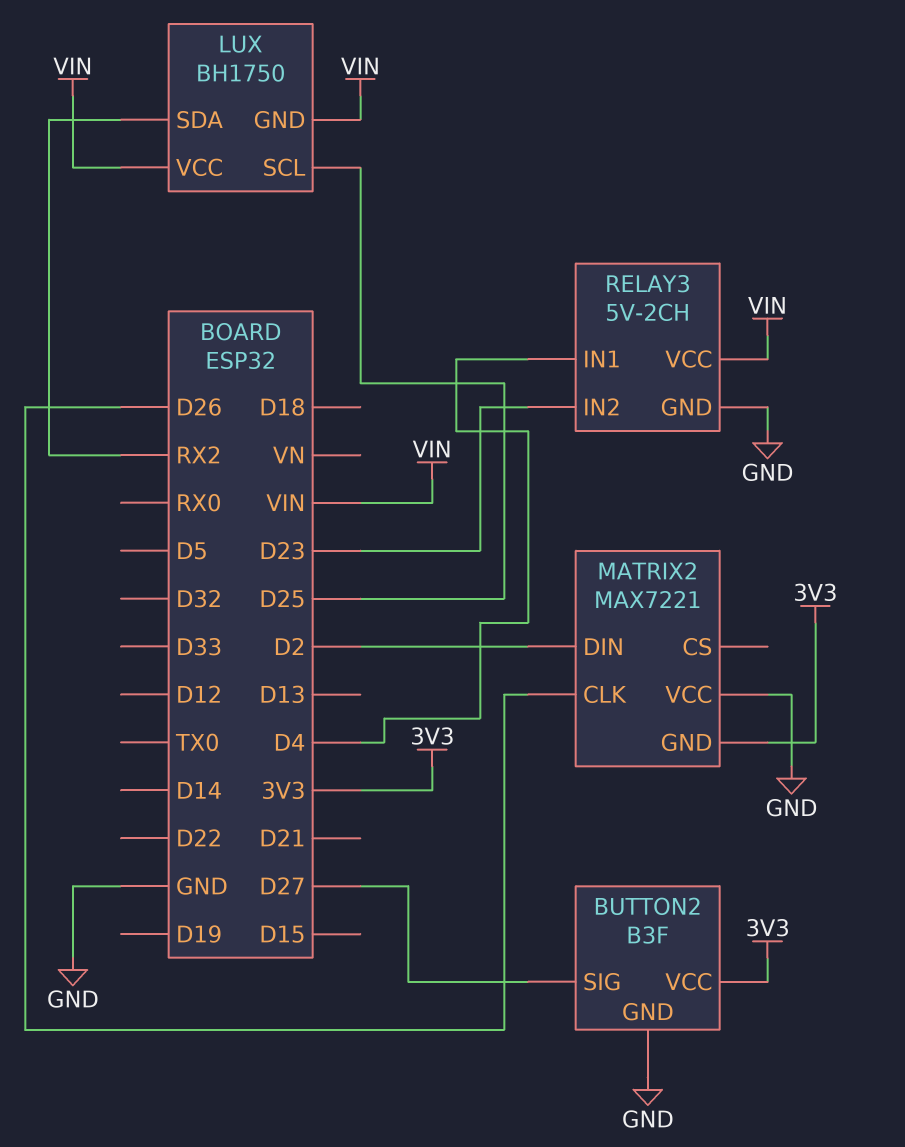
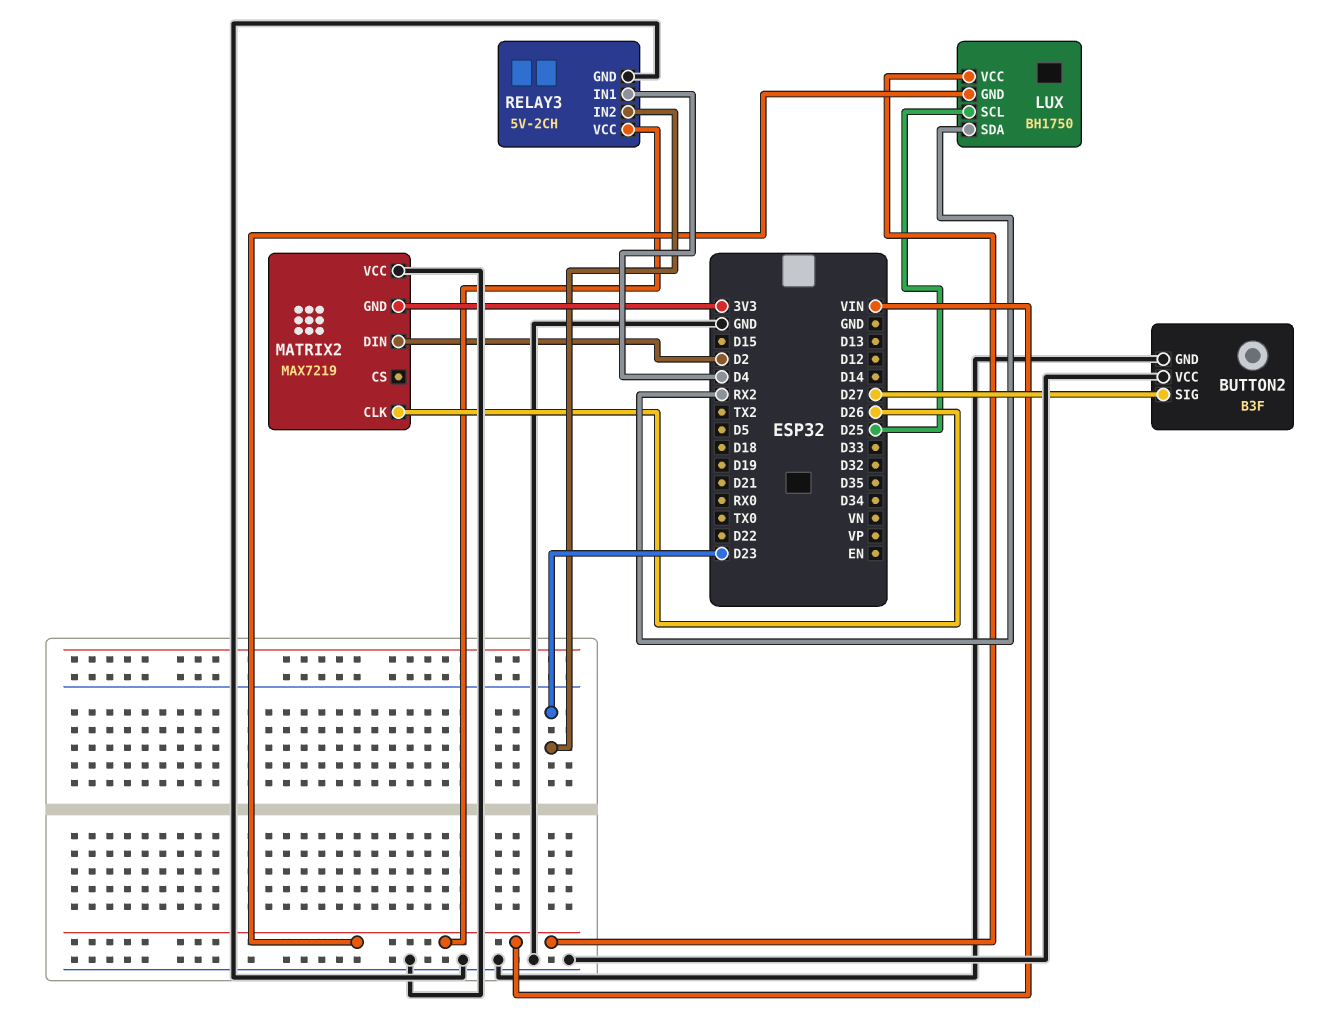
BUTTON2 pin VCC: 3V3 -> GND
MATRIX2: MAX7221 -> MAX7219

